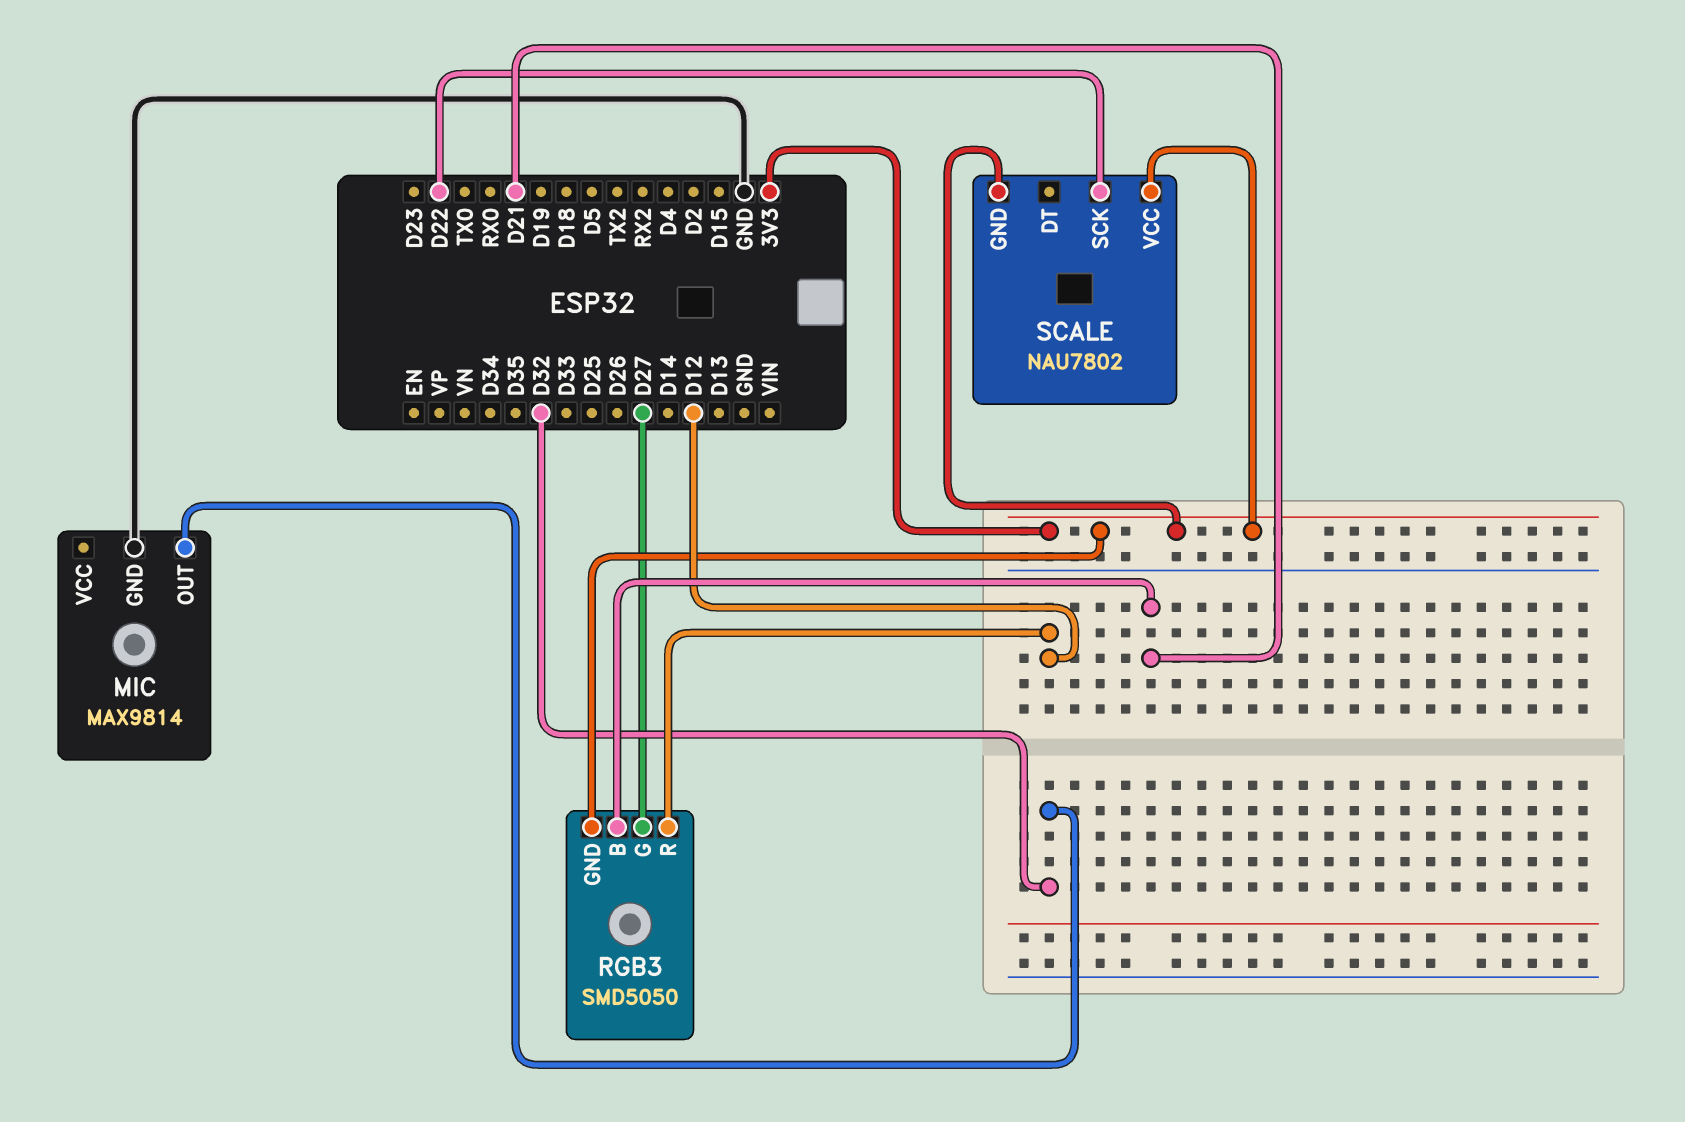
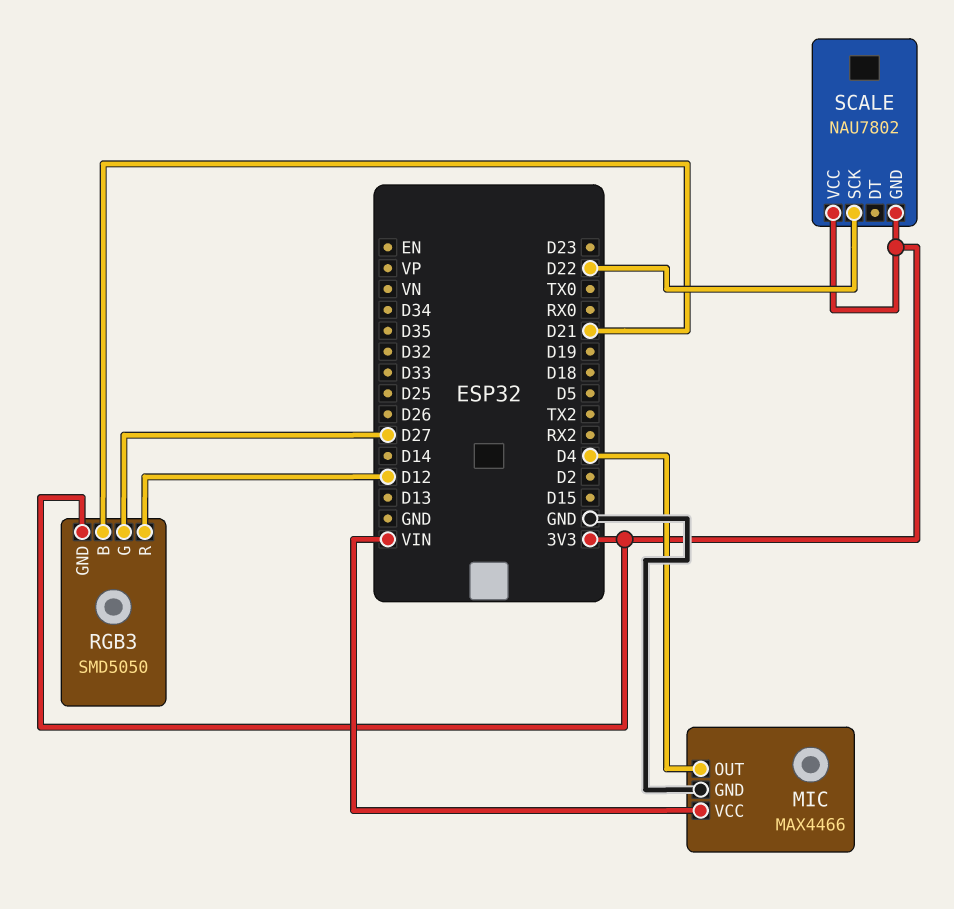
MIC: MAX9814 -> MAX4466
MIC pin OUT: D32 -> D4
MIC pin VCC: none -> VIN

